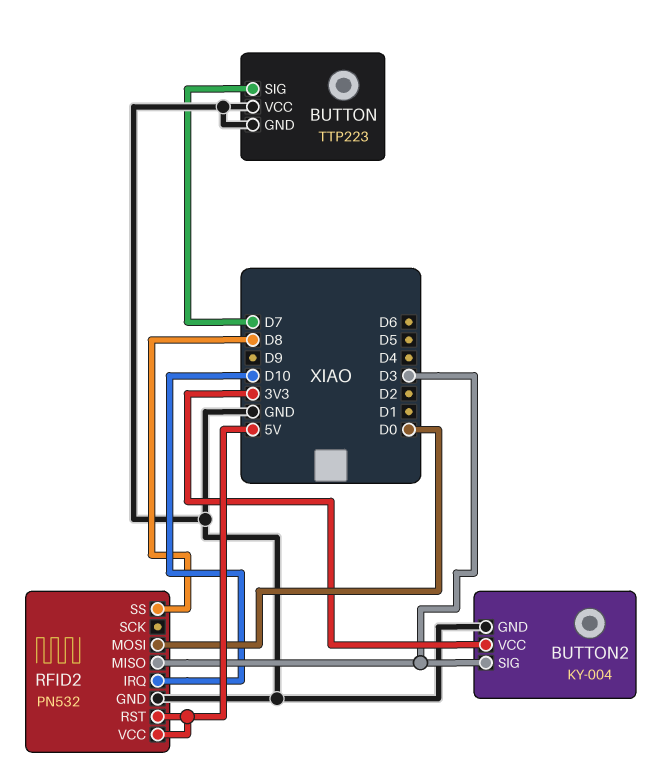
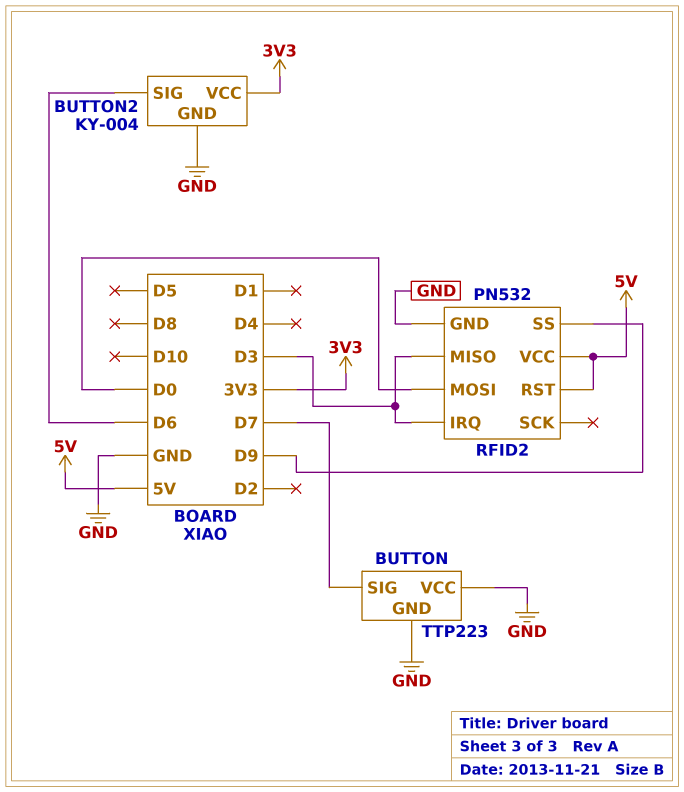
BUTTON2 pin SIG: D3 -> D6
RFID2 pin IRQ: D10 -> D3
RFID2 pin SS: D8 -> D9

